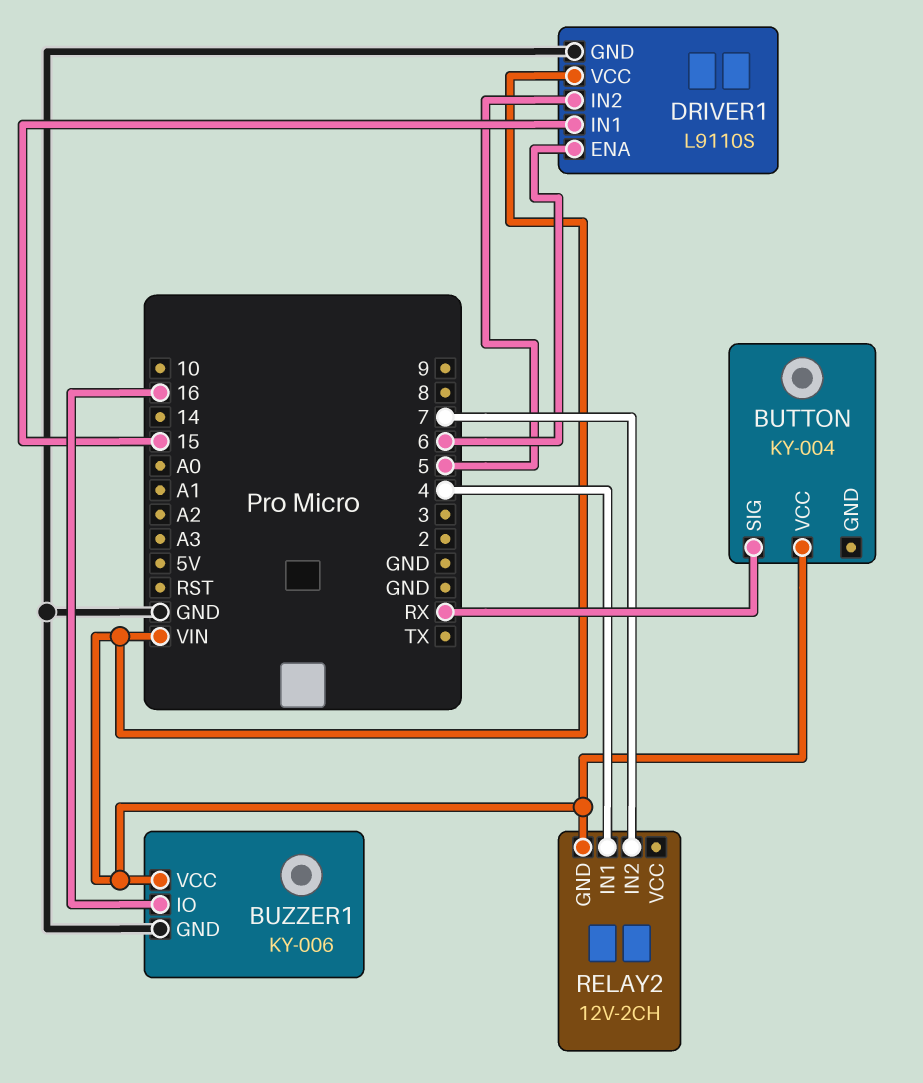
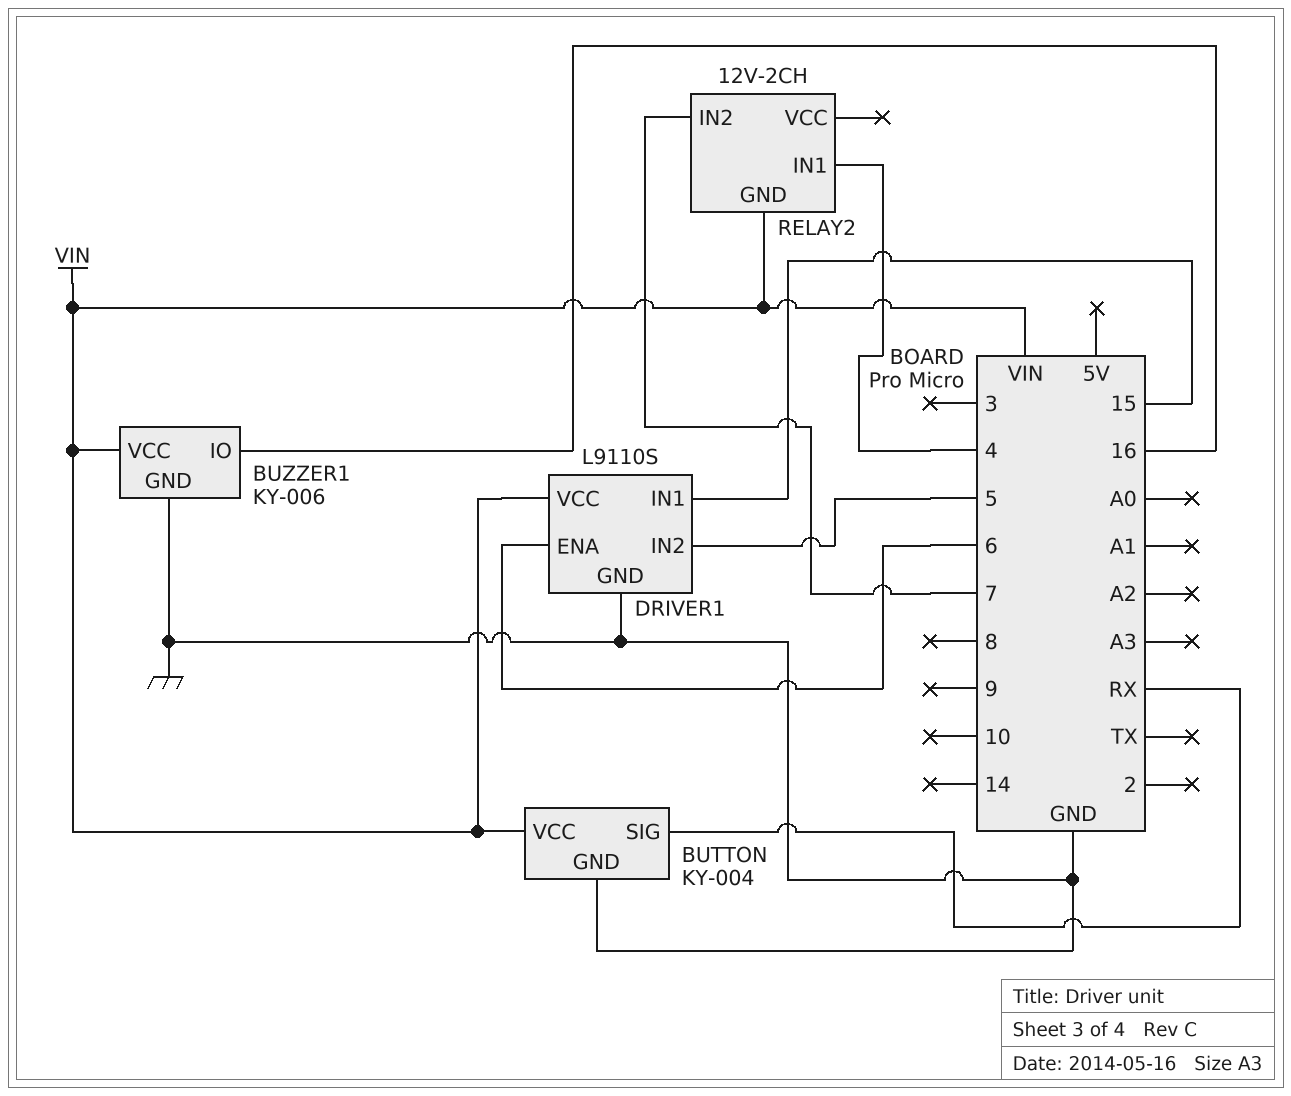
BUTTON pin GND: none -> GND

